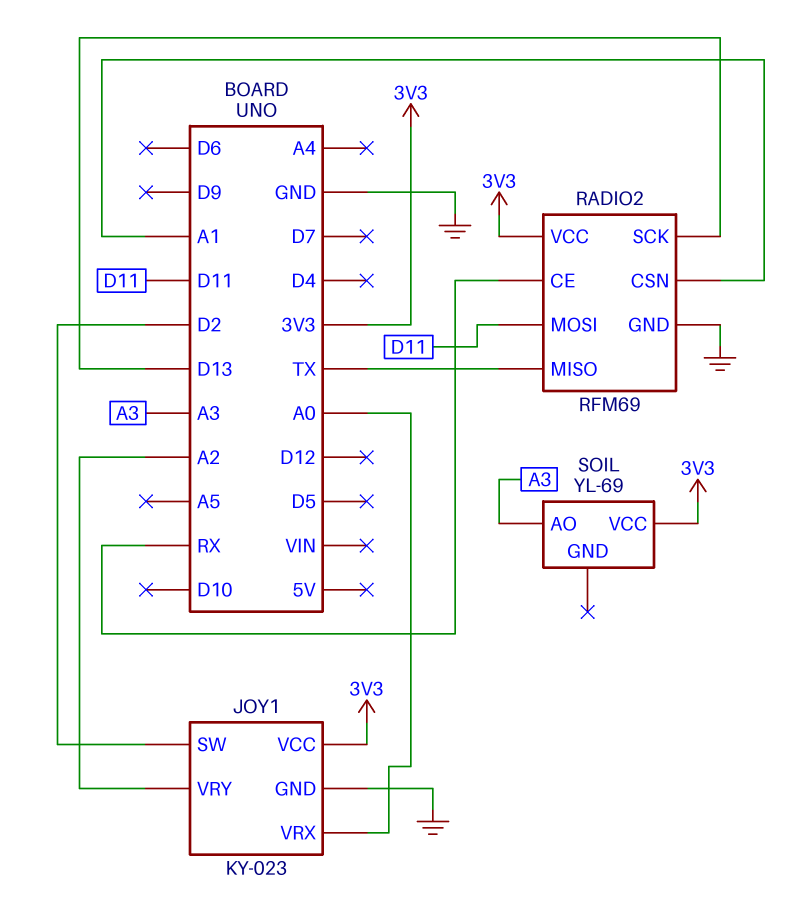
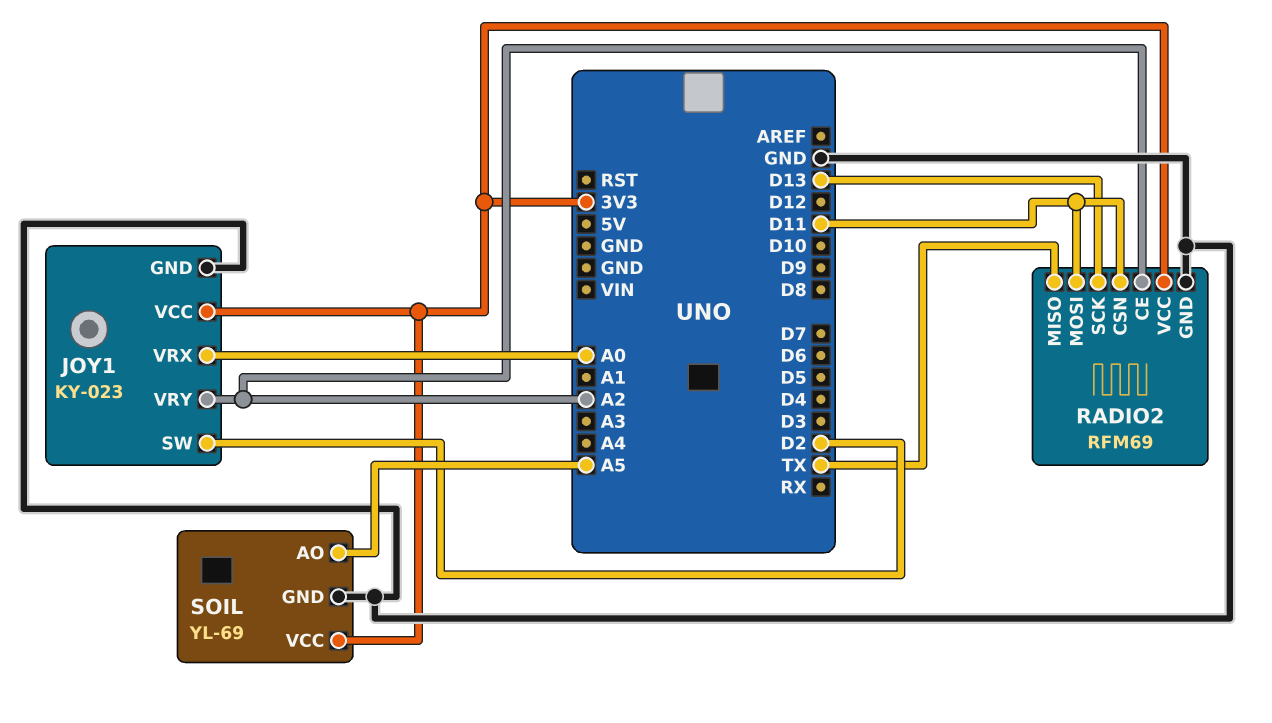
RADIO2 pin CE: RX -> A2
RADIO2 pin CSN: A1 -> D11
SOIL pin AO: A3 -> A5
SOIL pin GND: none -> GND

